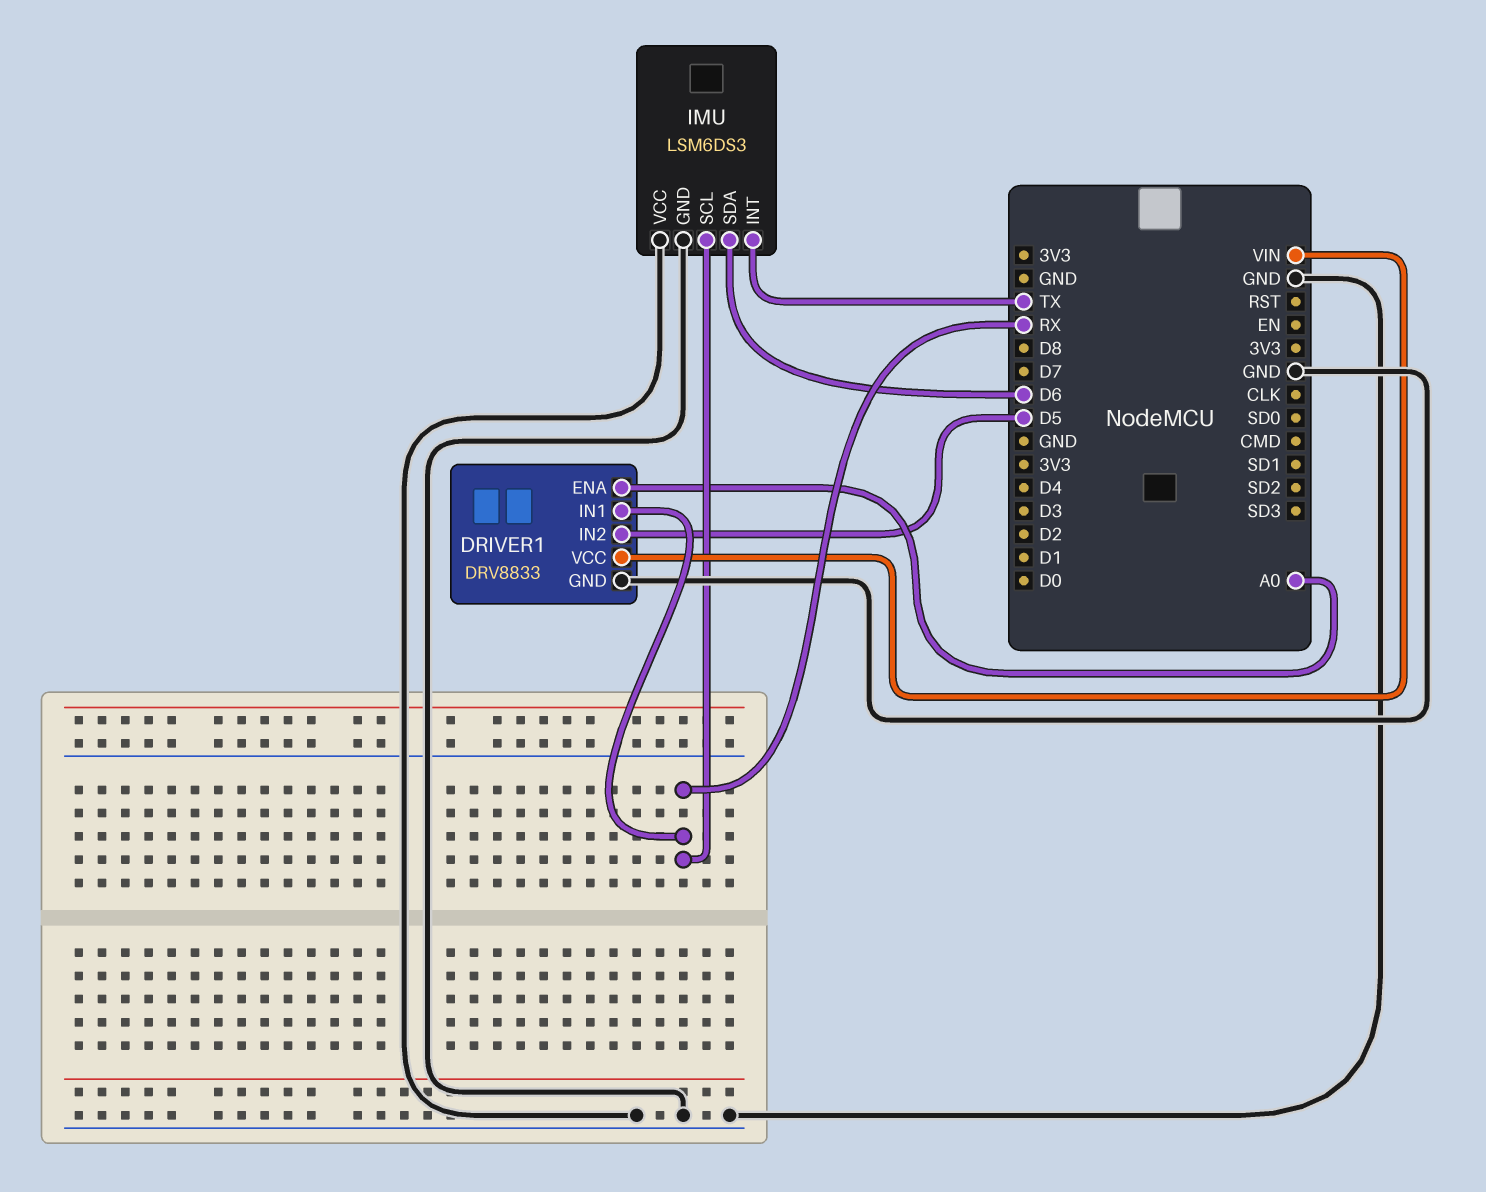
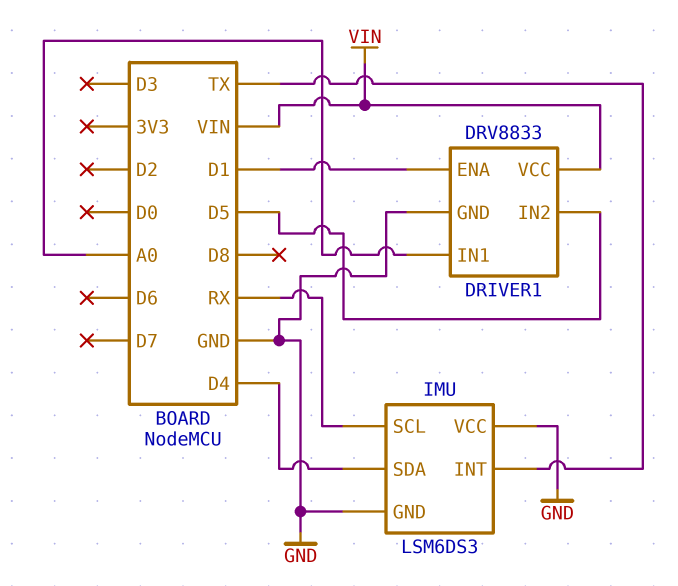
DRIVER1 pin ENA: A0 -> D1
DRIVER1 pin IN1: RX -> A0
IMU pin SDA: D6 -> D4

